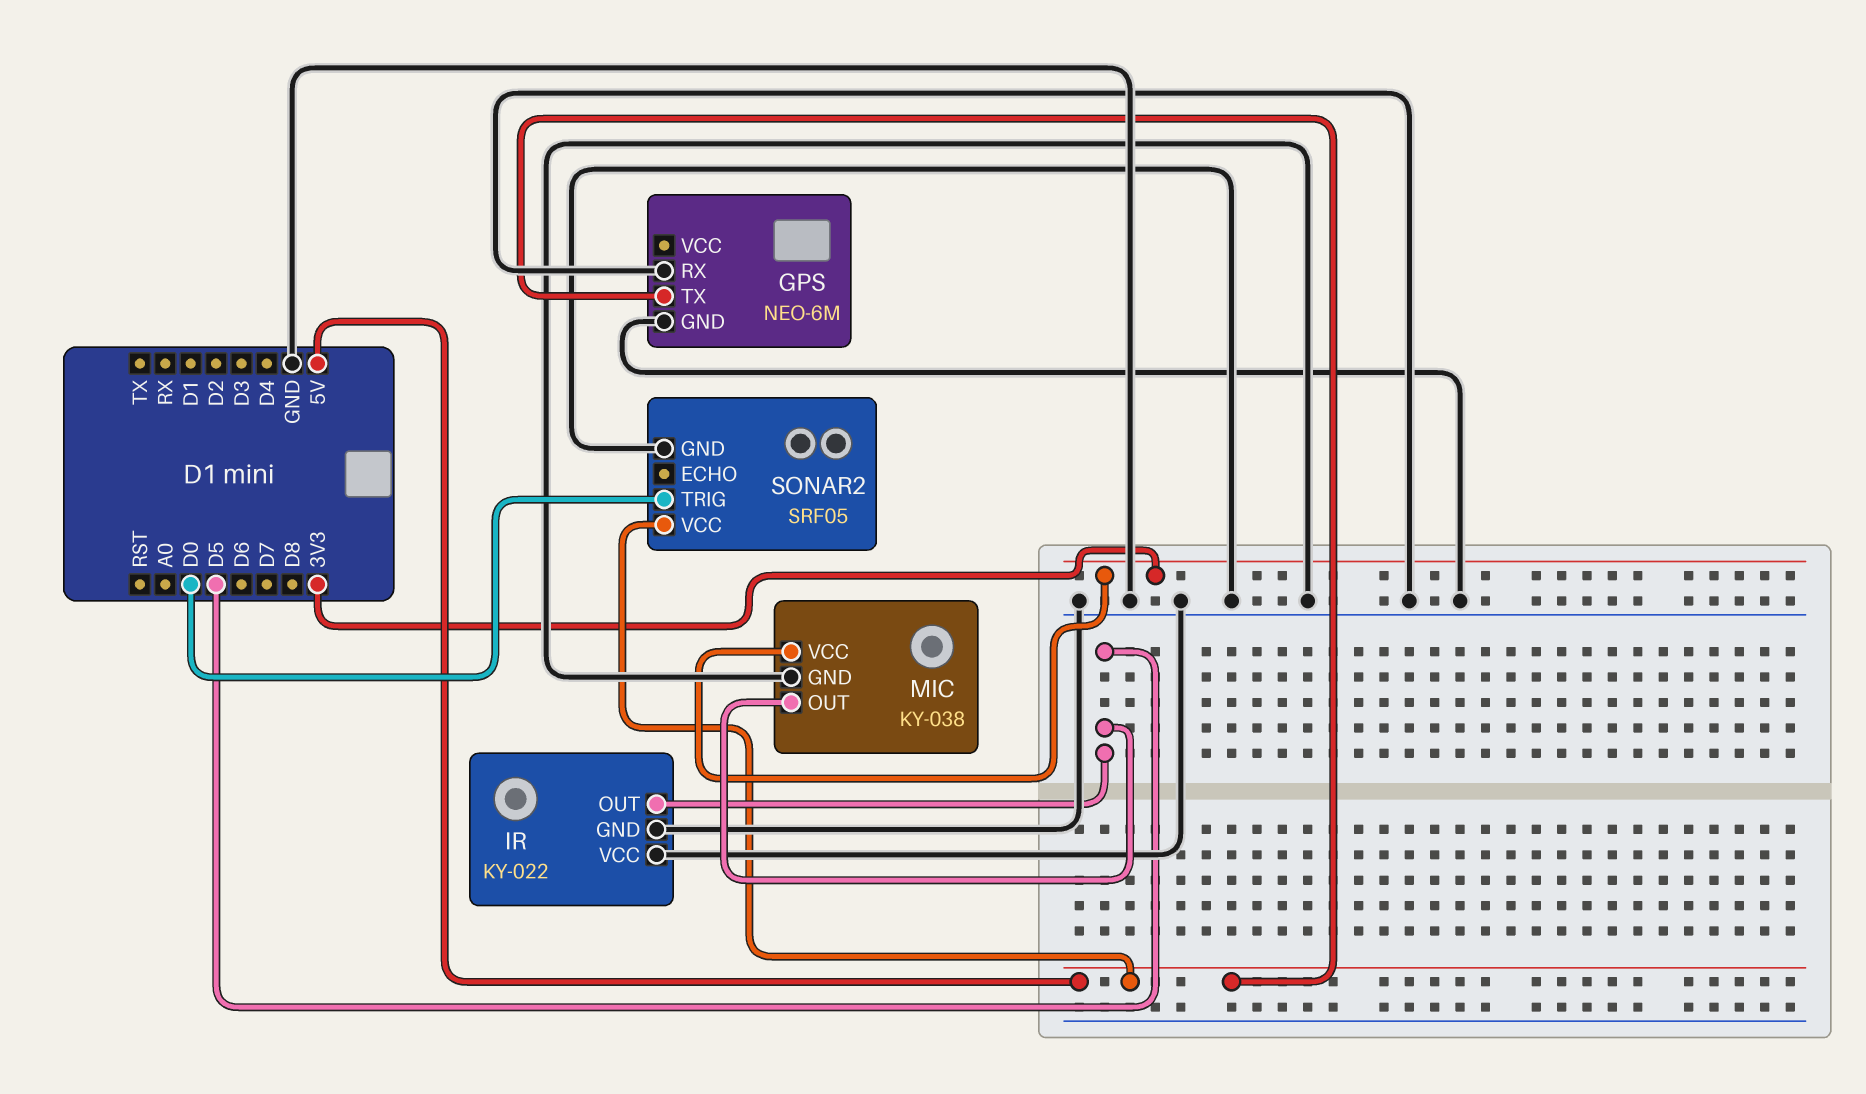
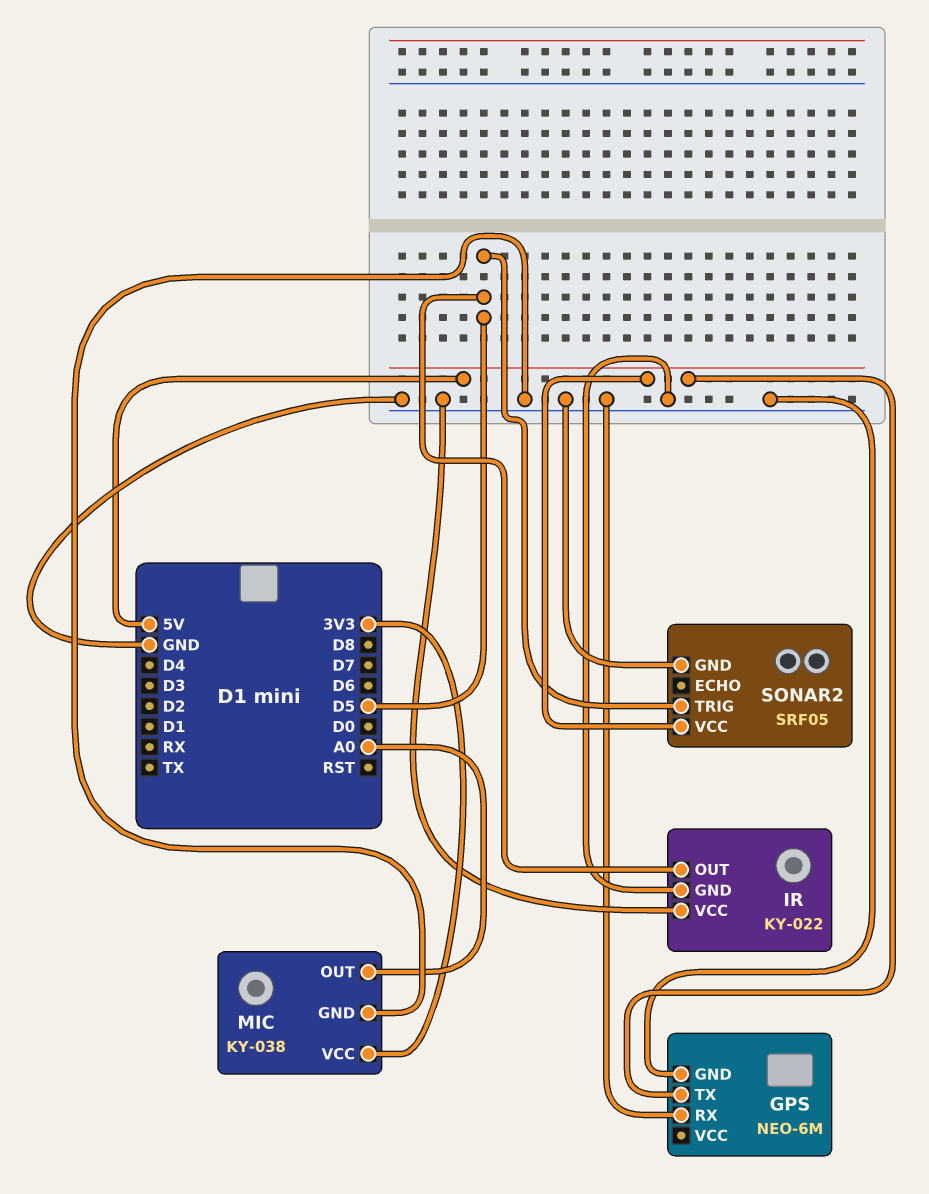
MIC pin OUT: D5 -> A0
SONAR2 pin TRIG: D0 -> D5

